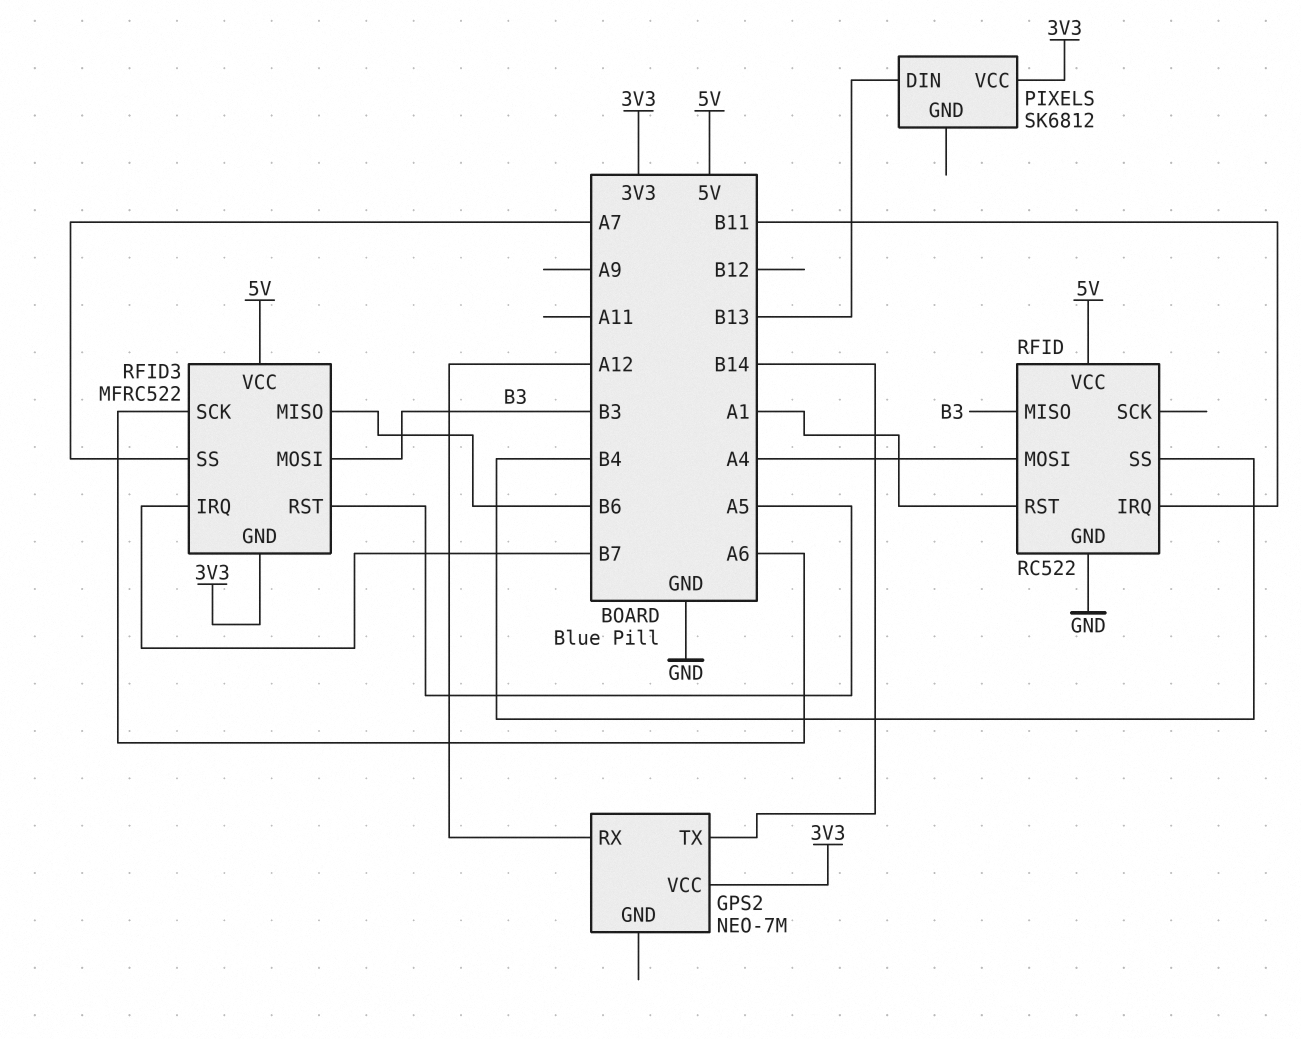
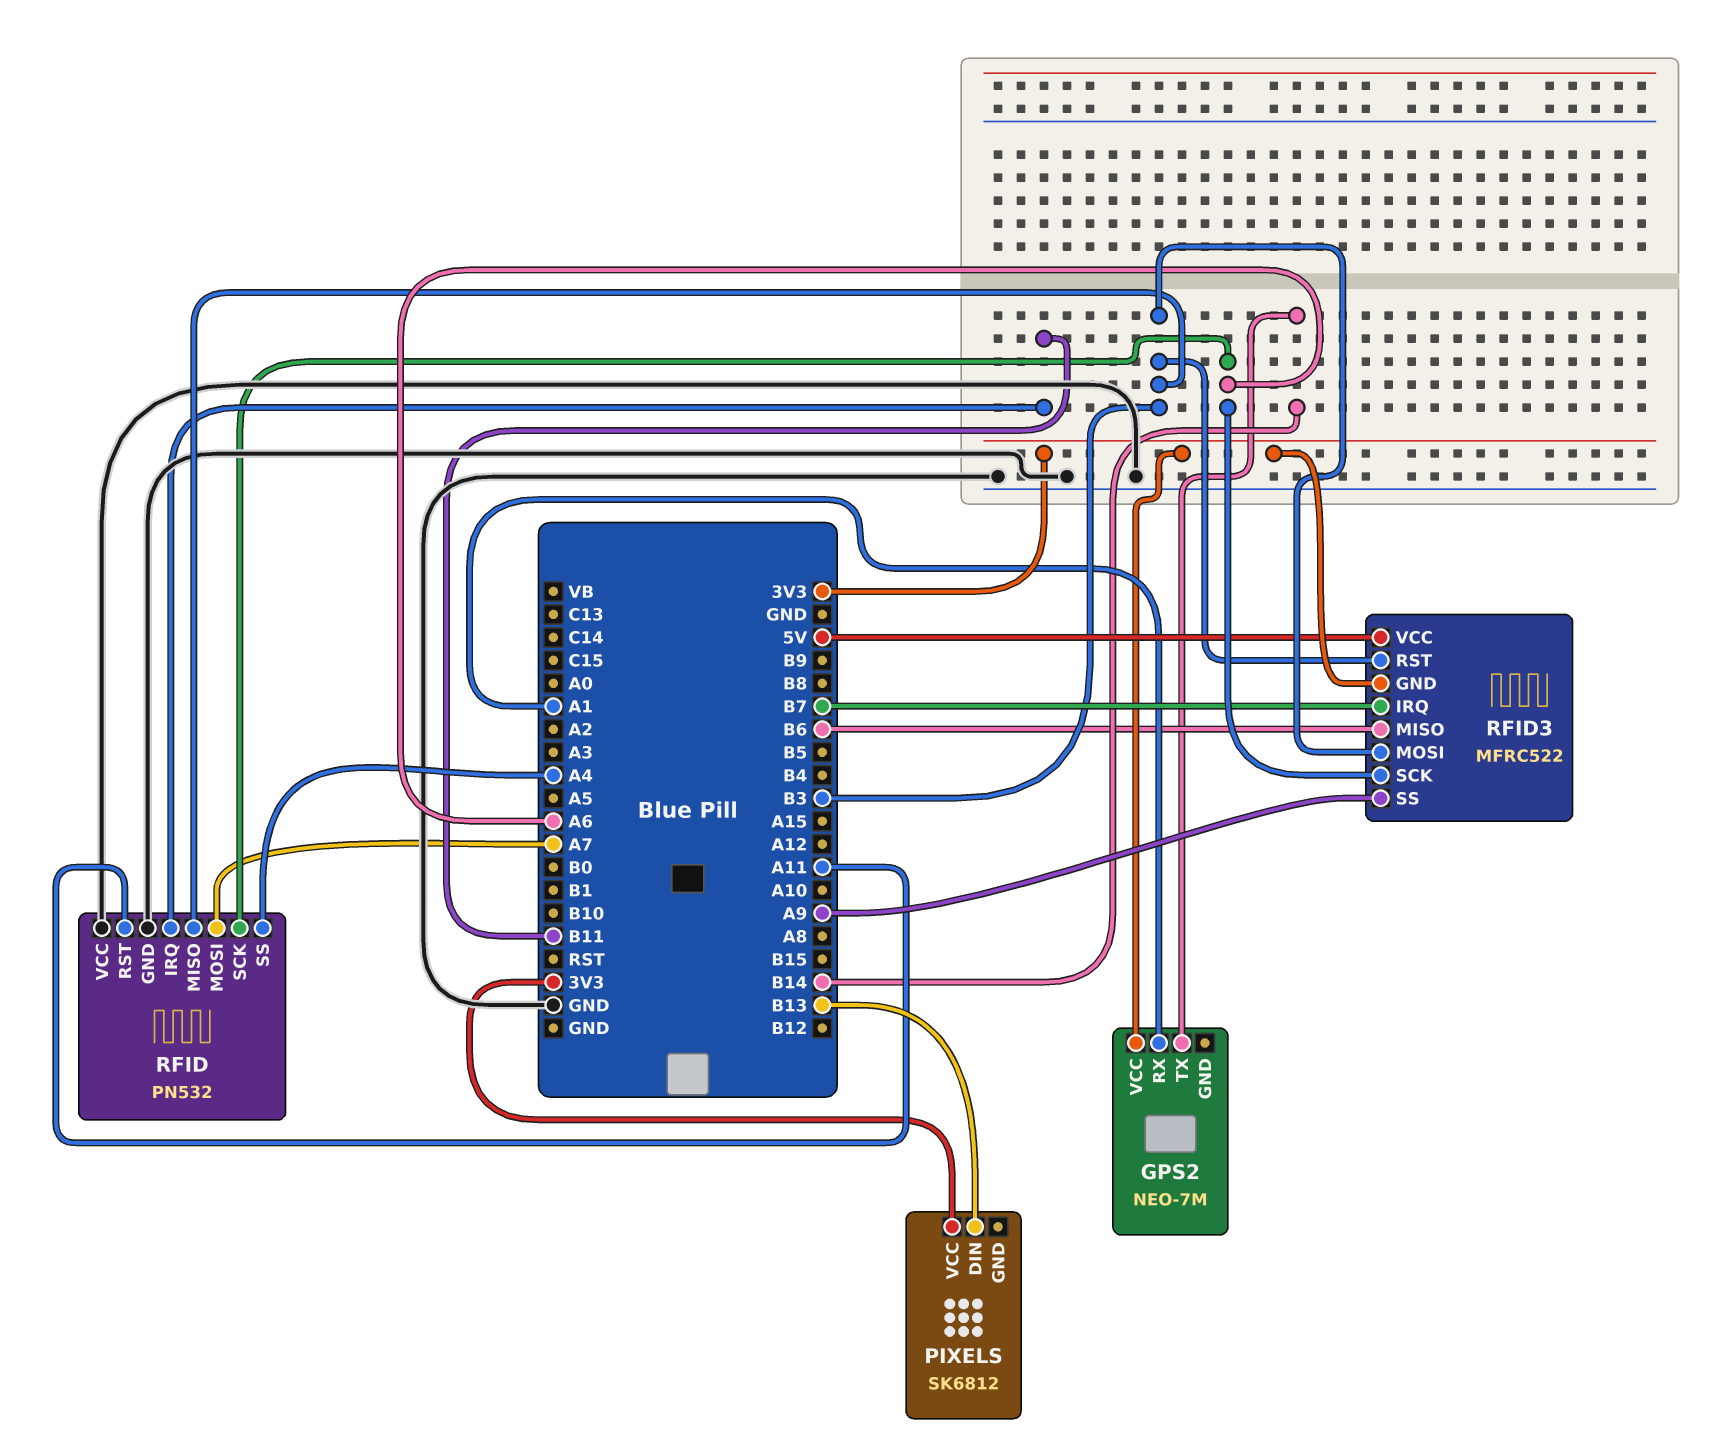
GPS2 pin RX: A12 -> A1
RFID: RC522 -> PN532
RFID pin MOSI: A4 -> A7
RFID pin RST: A1 -> A11
RFID pin SCK: none -> A6
RFID pin SS: B4 -> A4
RFID pin VCC: 5V -> GND
RFID3 pin RST: A5 -> B3
RFID3 pin SS: A7 -> A9

